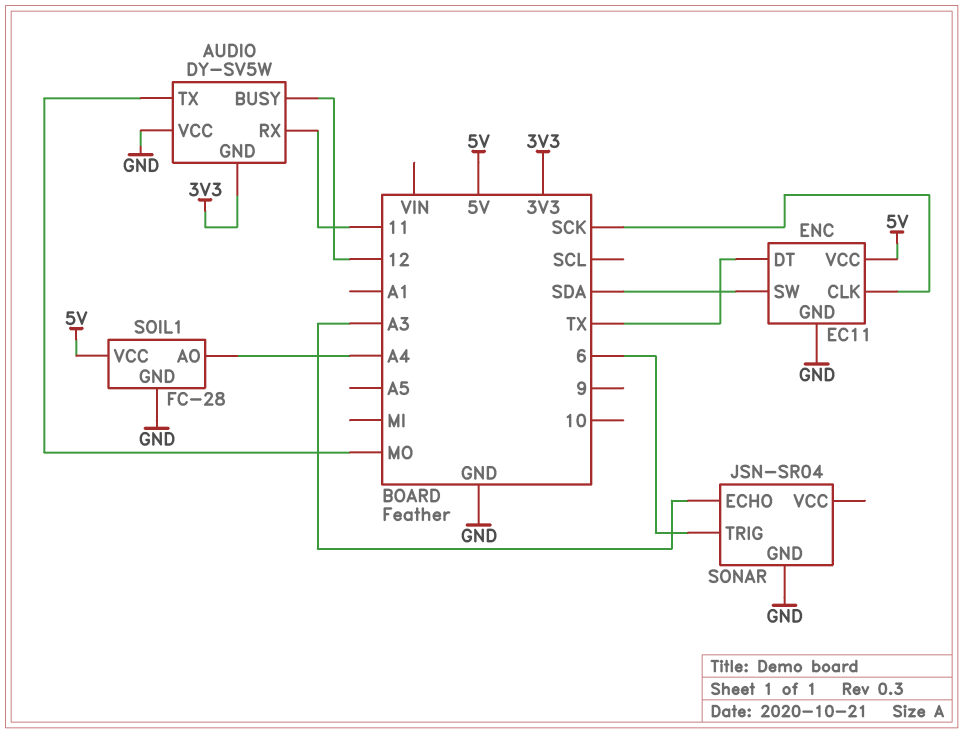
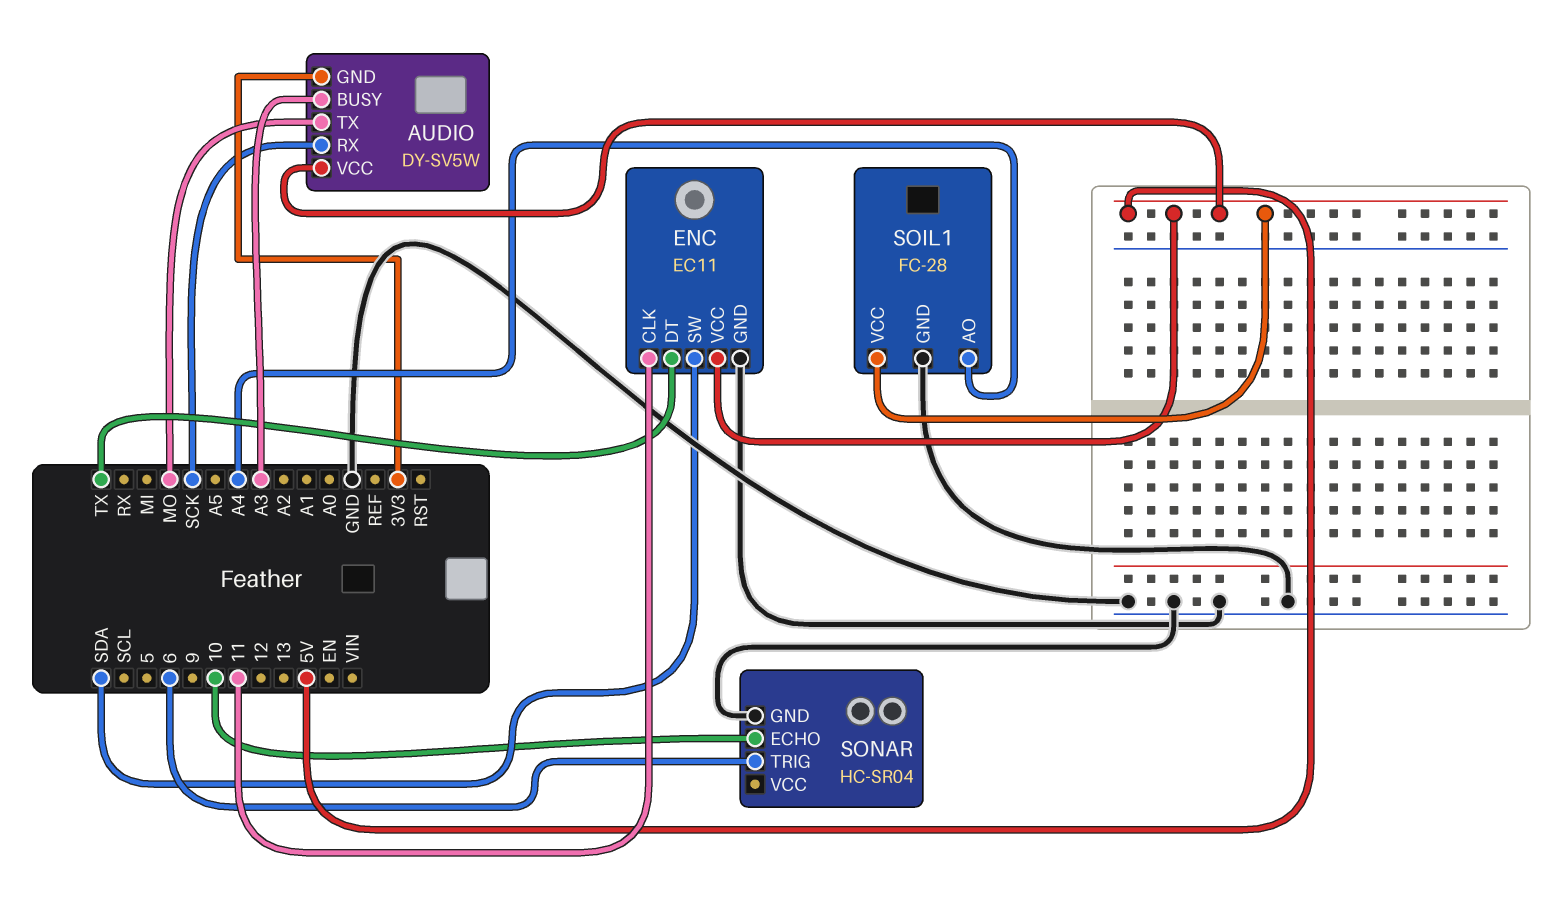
AUDIO pin BUSY: 12 -> A3
AUDIO pin RX: 11 -> SCK
AUDIO pin VCC: GND -> 5V
ENC pin CLK: SCK -> 11
SONAR: JSN-SR04 -> HC-SR04
SONAR pin ECHO: A3 -> 10

